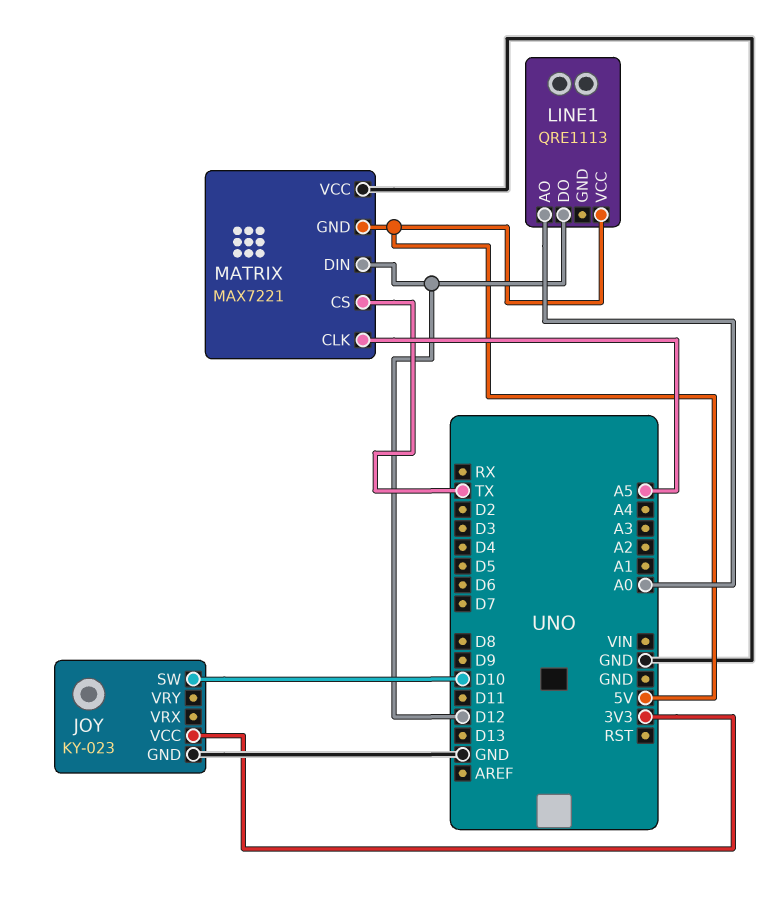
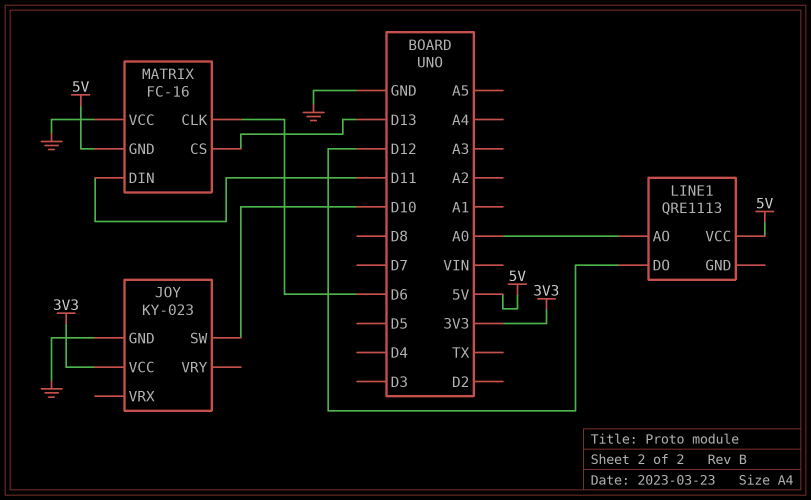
MATRIX: MAX7221 -> FC-16
MATRIX pin CLK: A5 -> D6
MATRIX pin CS: TX -> D13
MATRIX pin DIN: D12 -> D11

